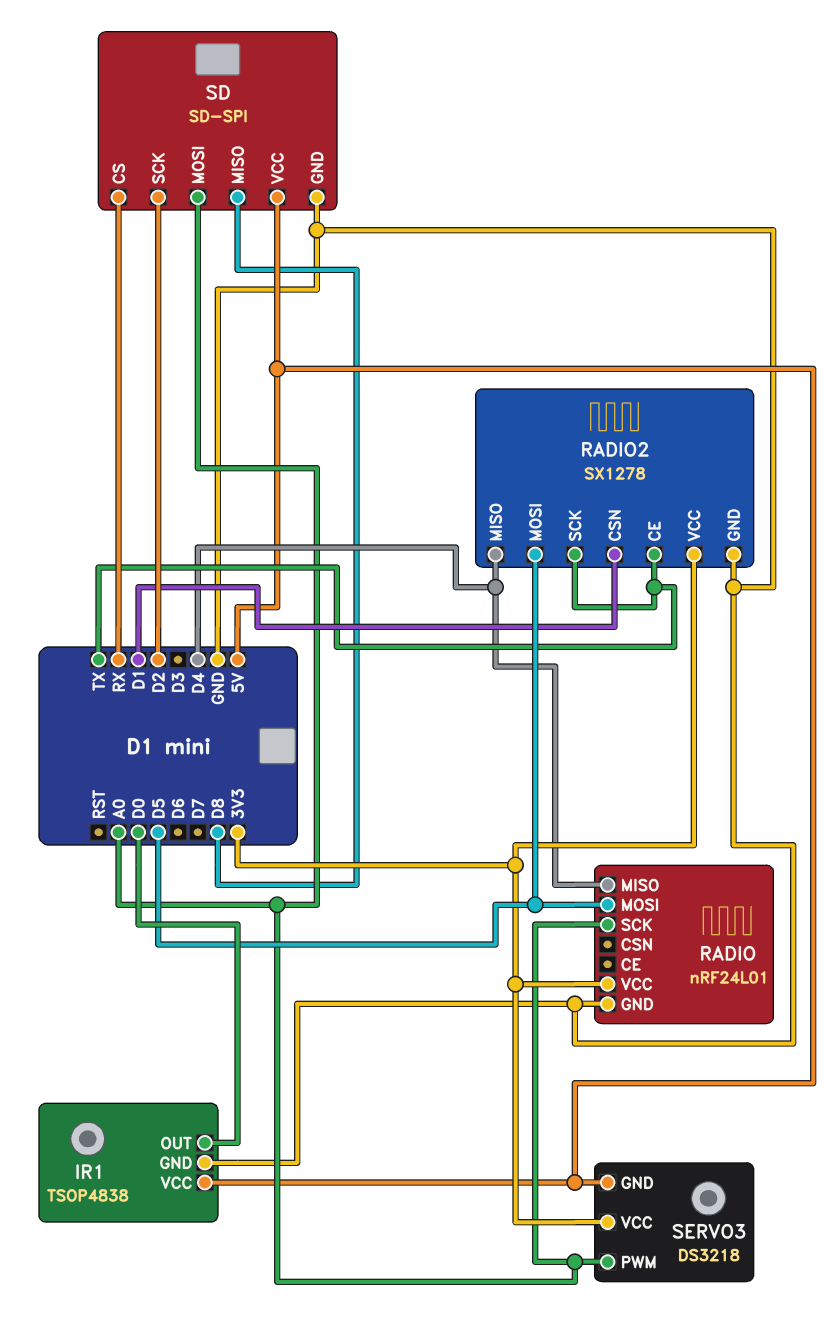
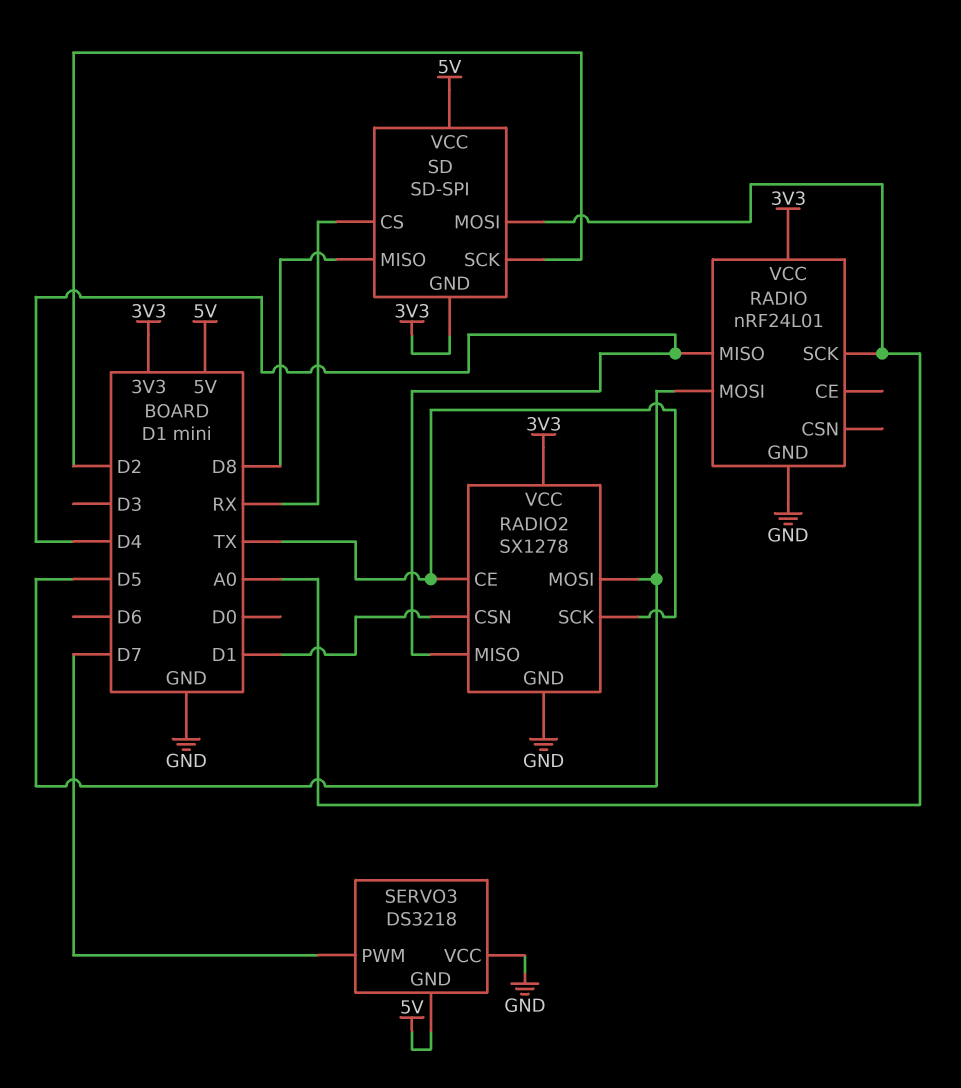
IR1: TSOP4838 -> none
IR1 pin GND: GND -> none
IR1 pin OUT: D0 -> none
IR1 pin VCC: 5V -> none
SD pin GND: GND -> 3V3
SERVO3 pin PWM: A0 -> D7
SERVO3 pin VCC: 3V3 -> GND

